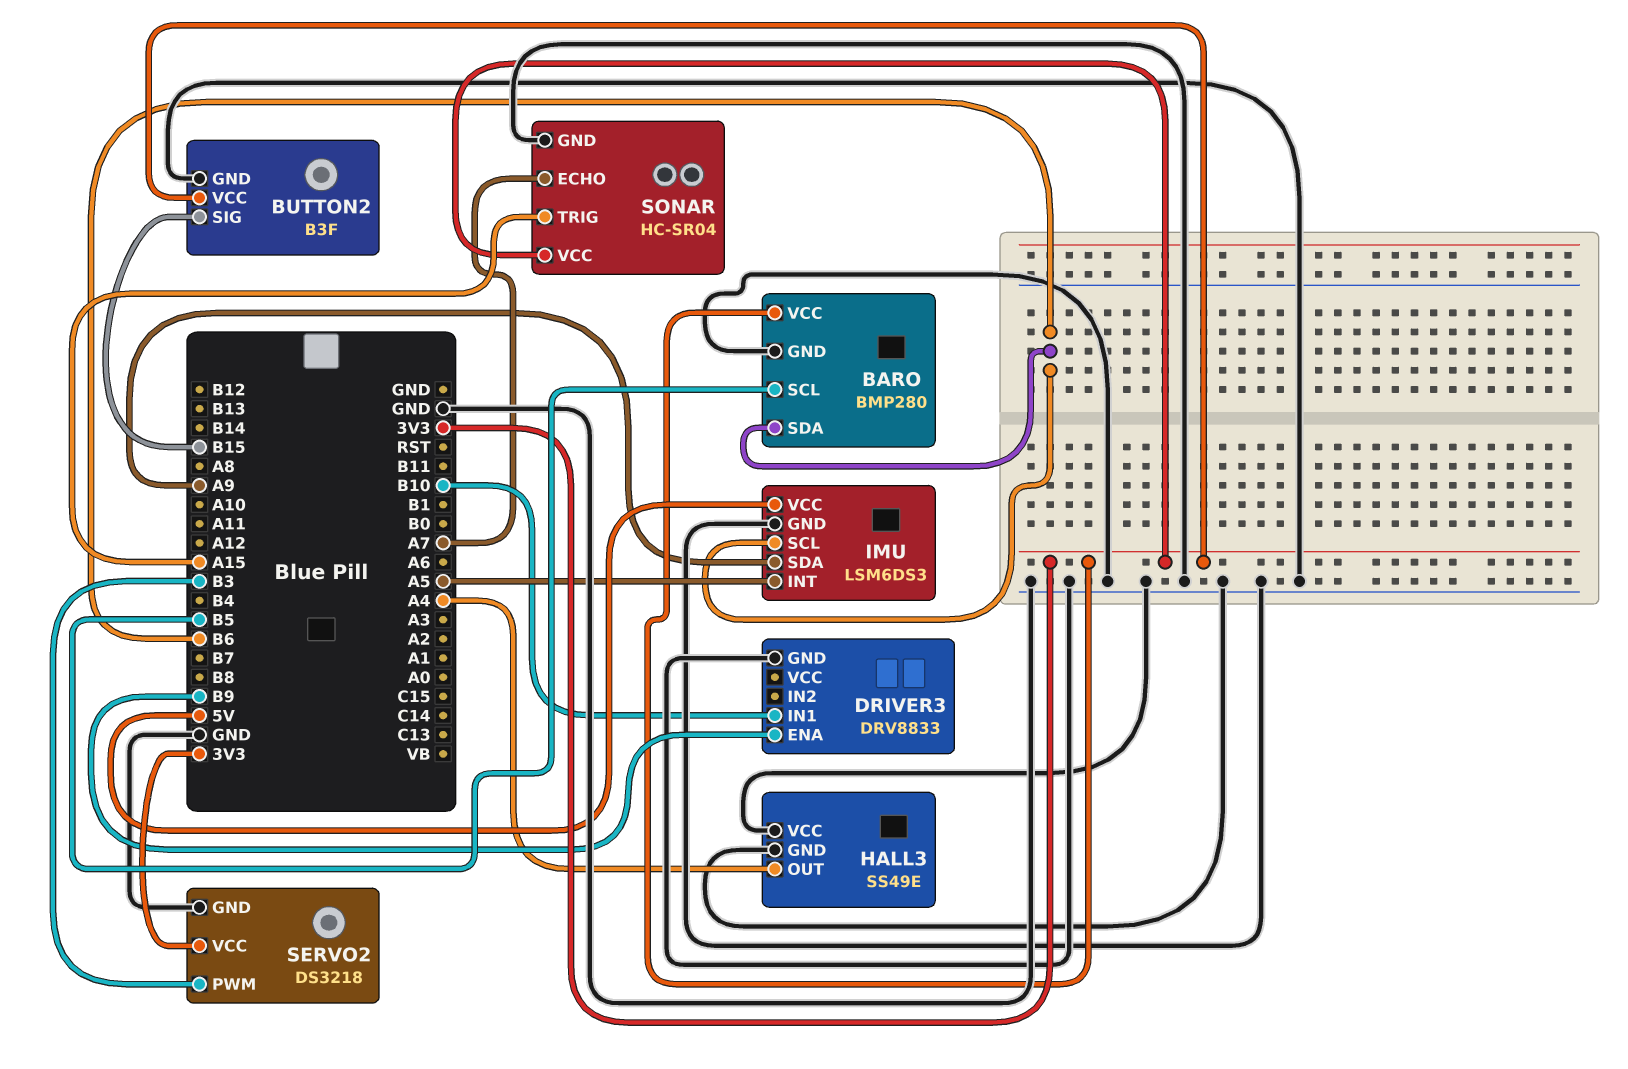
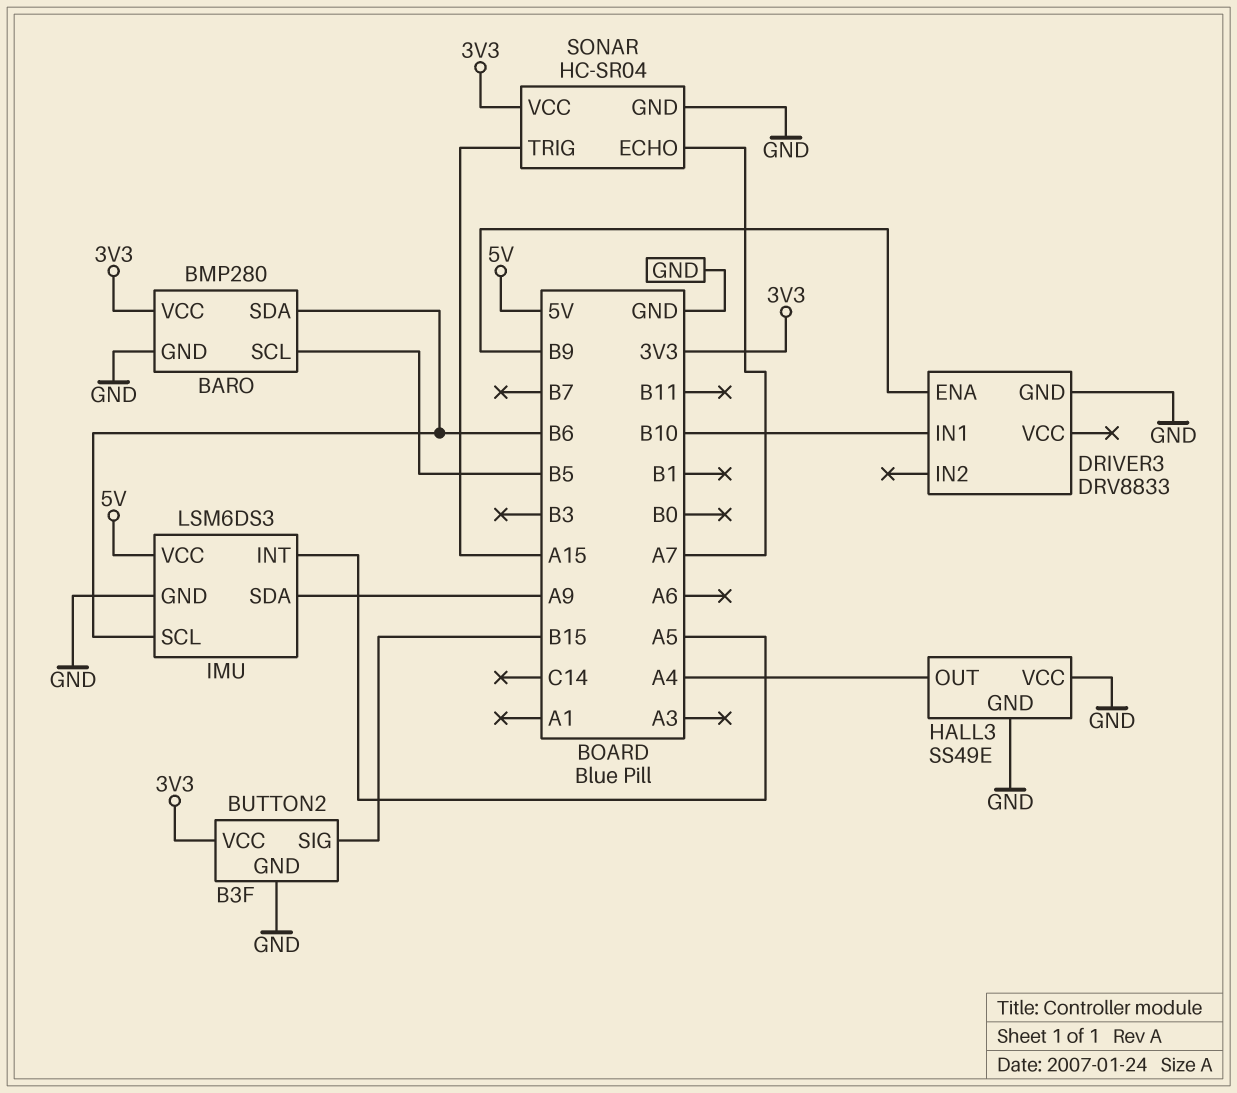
SERVO2: DS3218 -> none
SERVO2 pin GND: GND -> none
SERVO2 pin PWM: B3 -> none
SERVO2 pin VCC: 3V3 -> none

